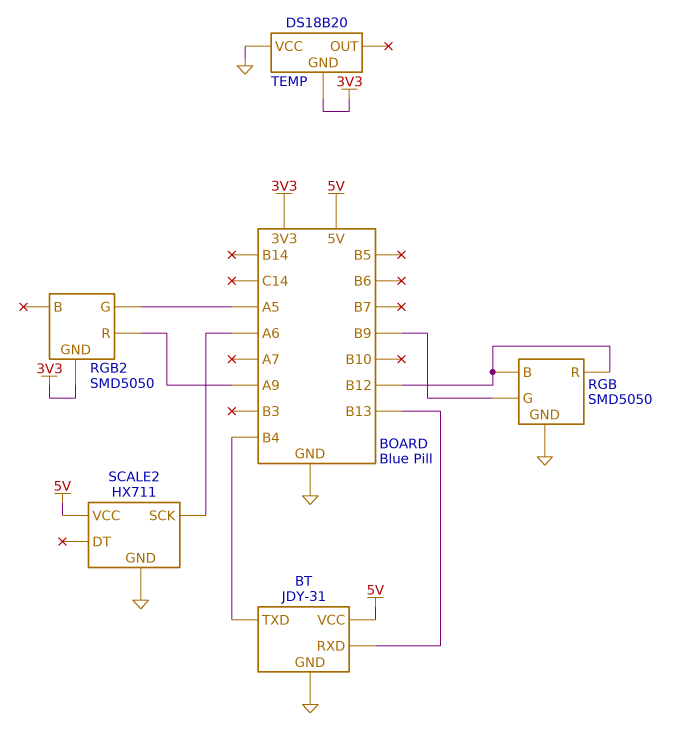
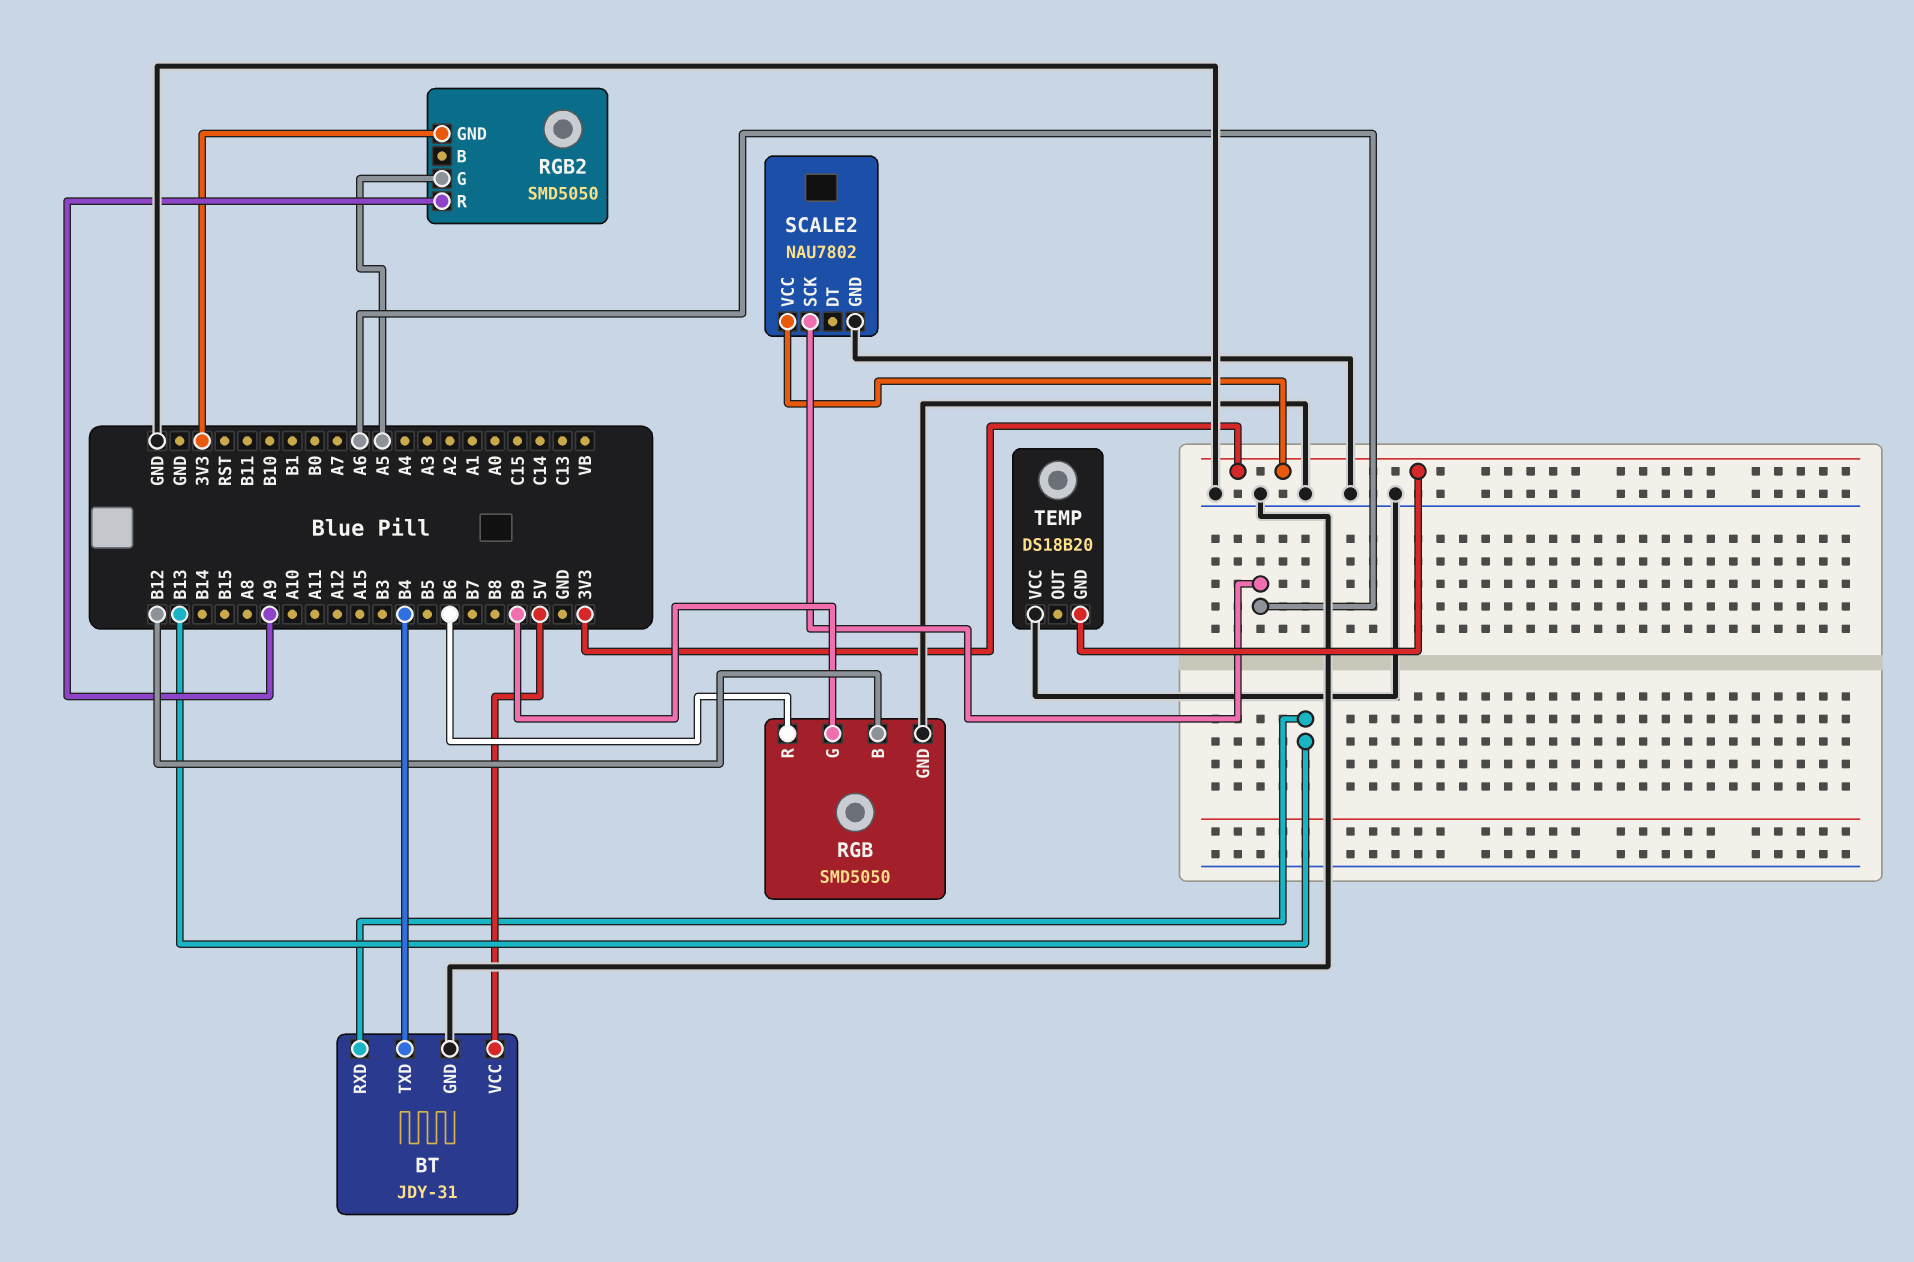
RGB pin R: B12 -> B6
SCALE2: HX711 -> NAU7802
SCALE2 pin VCC: 5V -> 3V3

